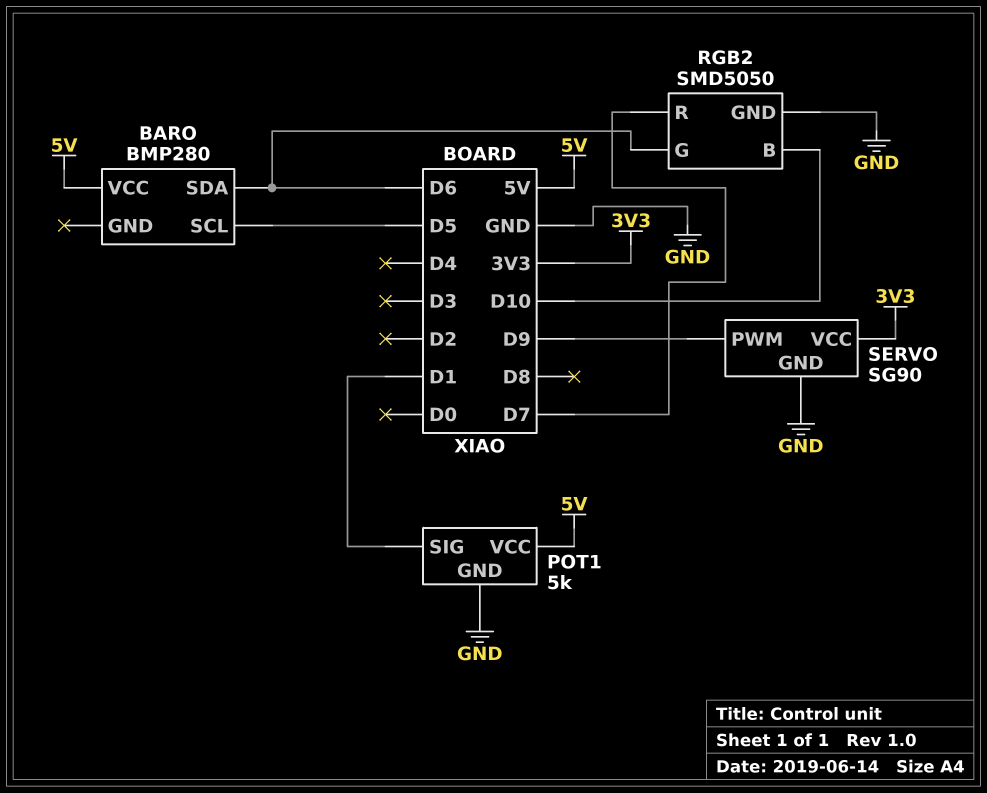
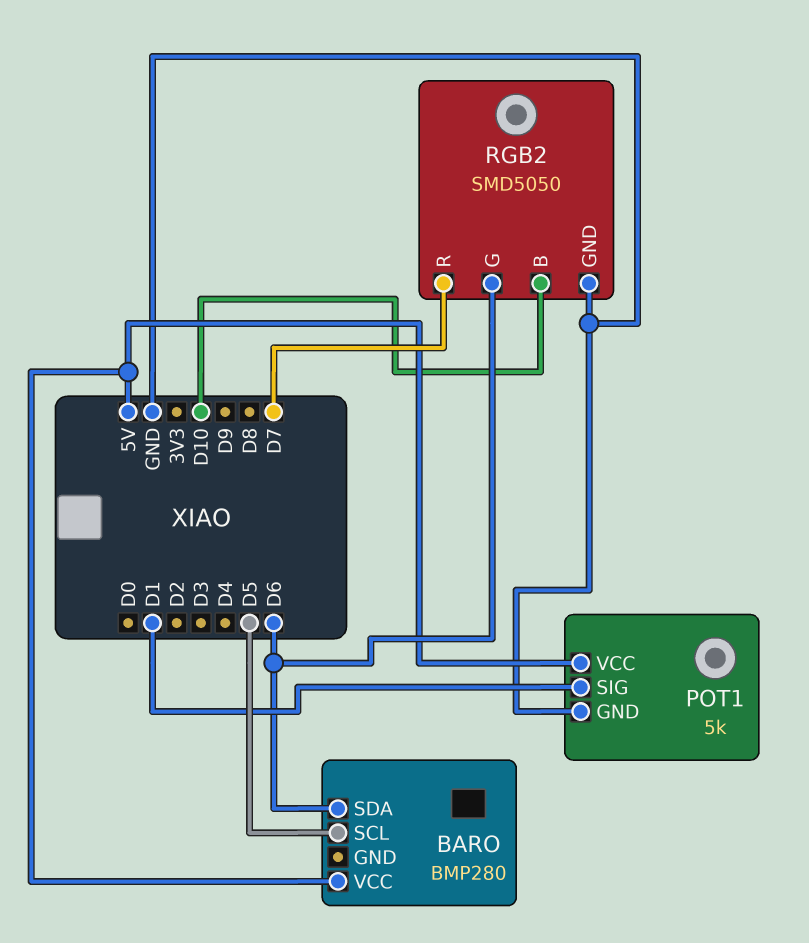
SERVO: SG90 -> none
SERVO pin GND: GND -> none
SERVO pin PWM: D9 -> none
SERVO pin VCC: 3V3 -> none

